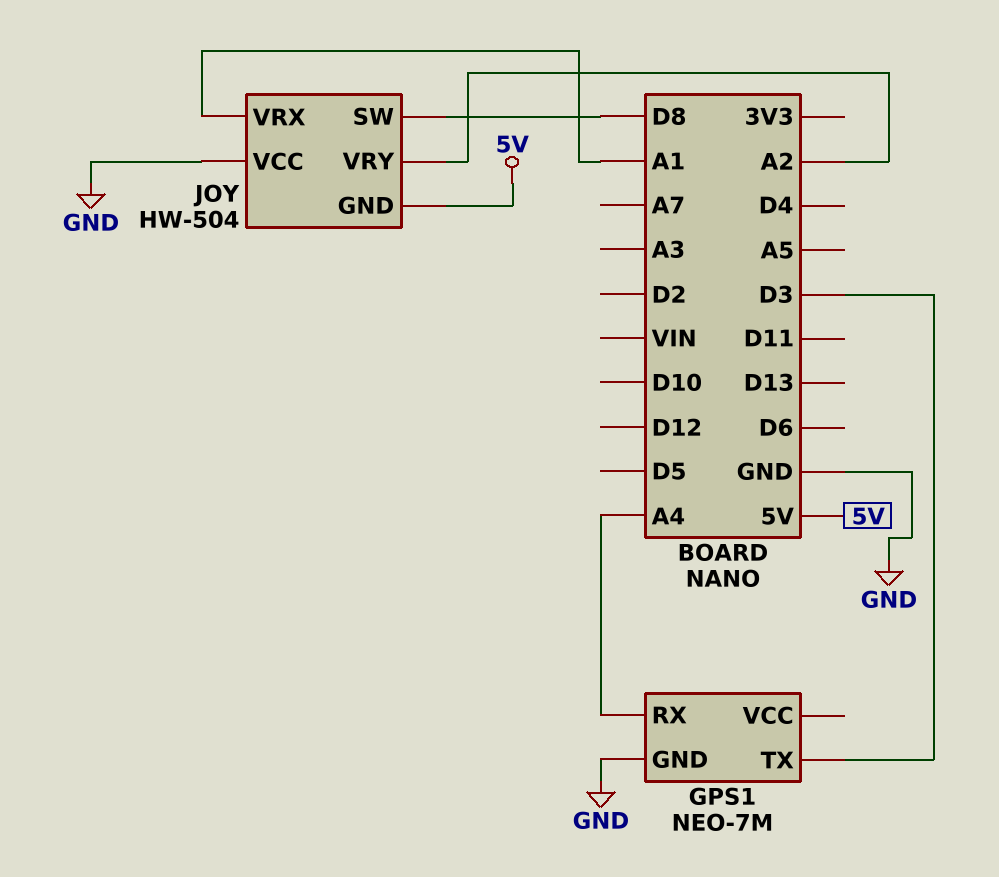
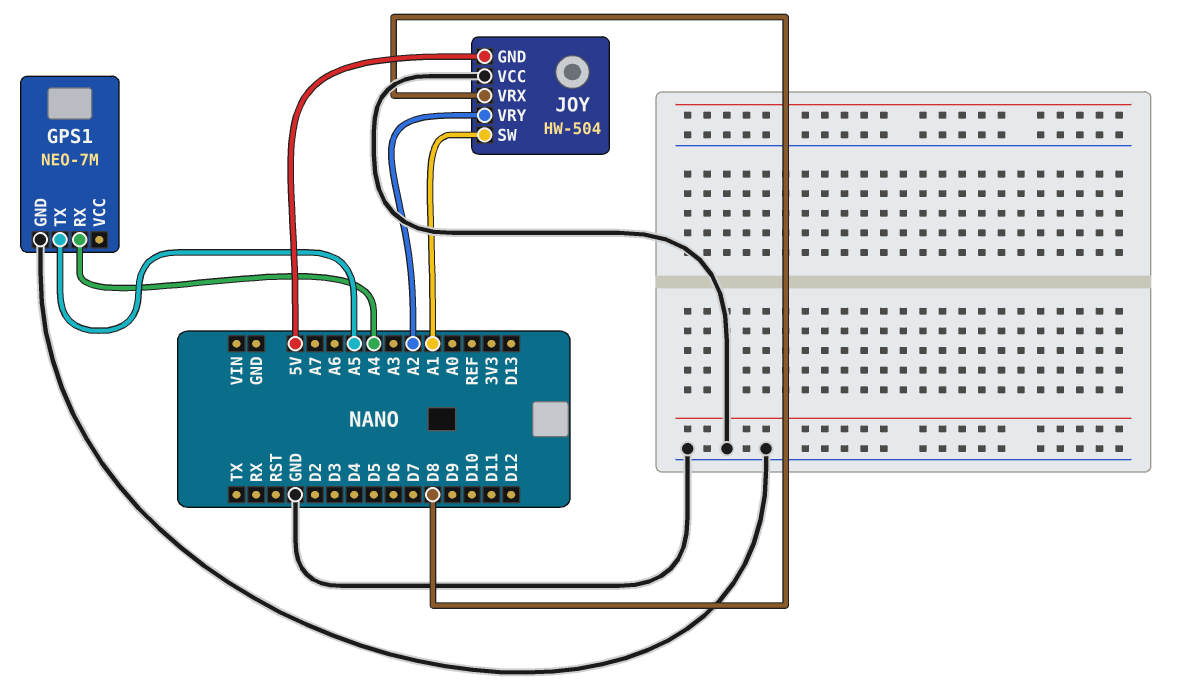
GPS1 pin TX: D3 -> A5
JOY pin SW: D8 -> A1
JOY pin VRX: A1 -> D8

